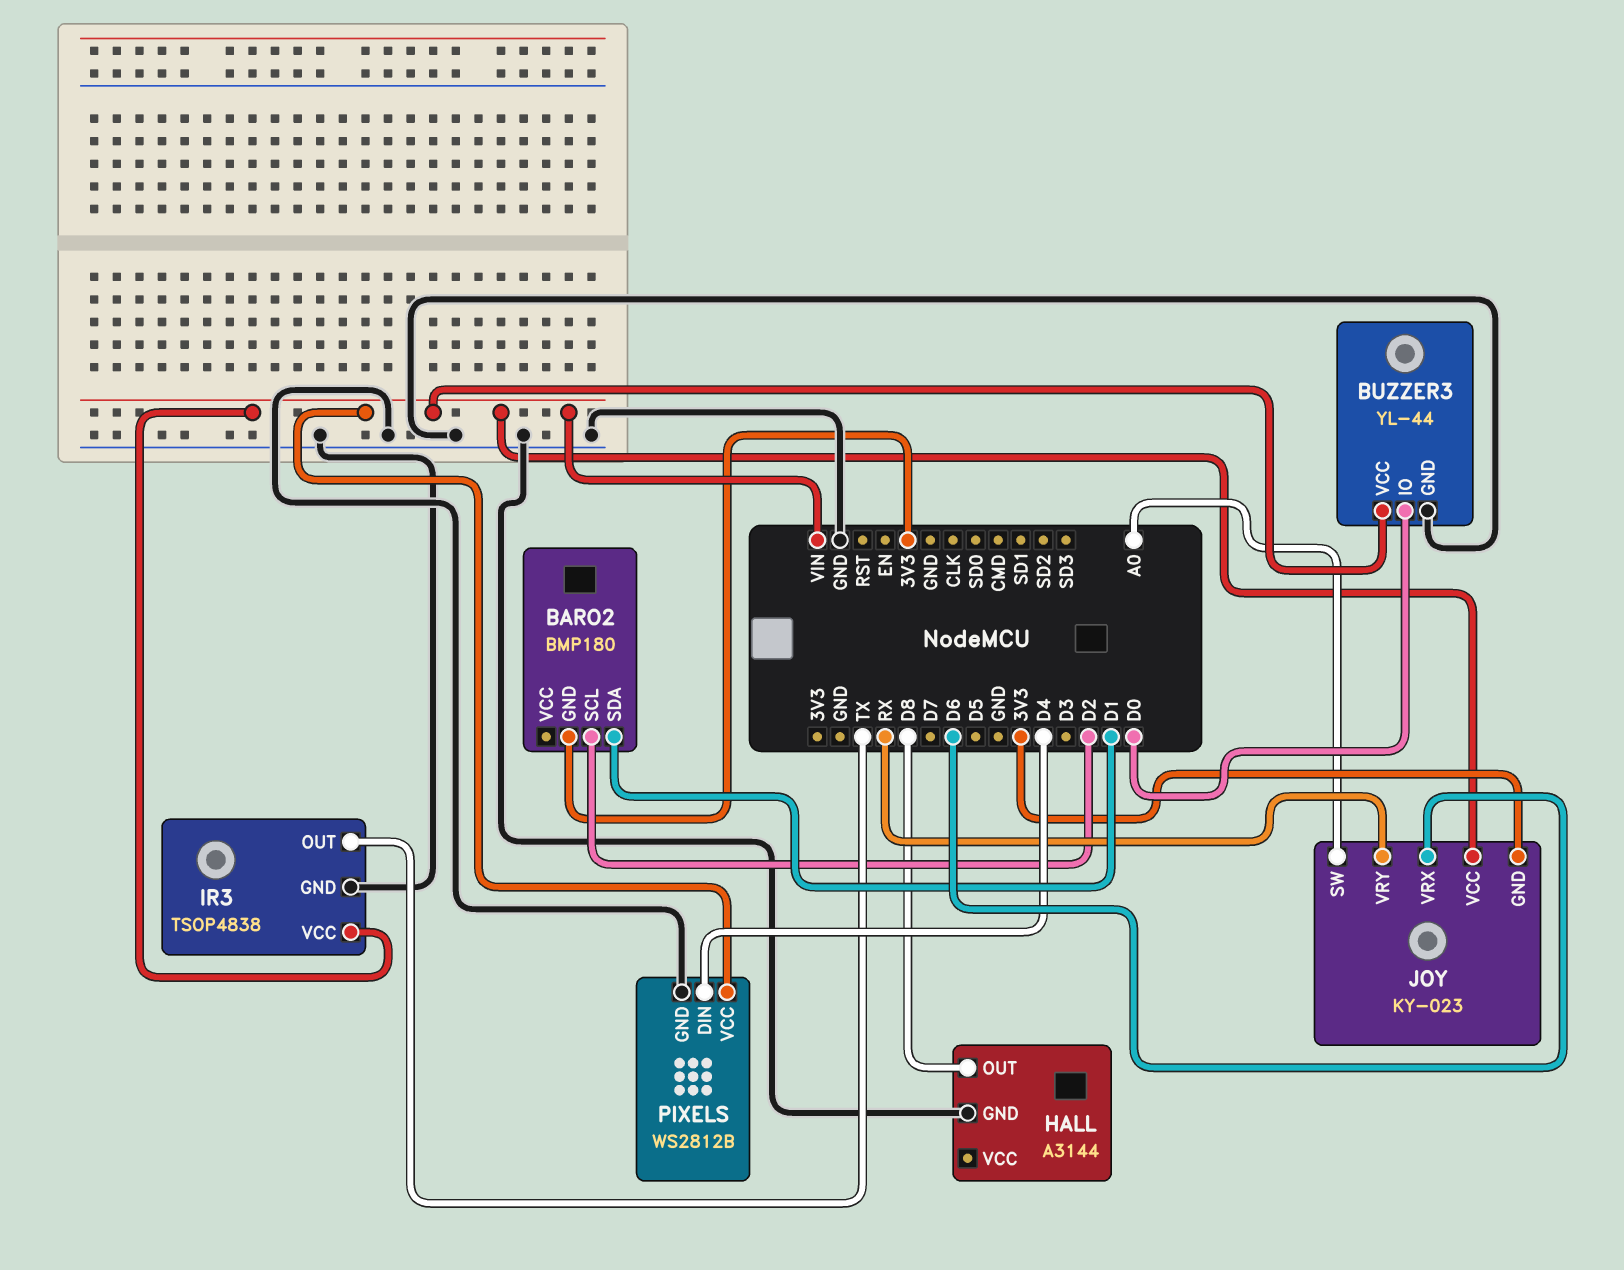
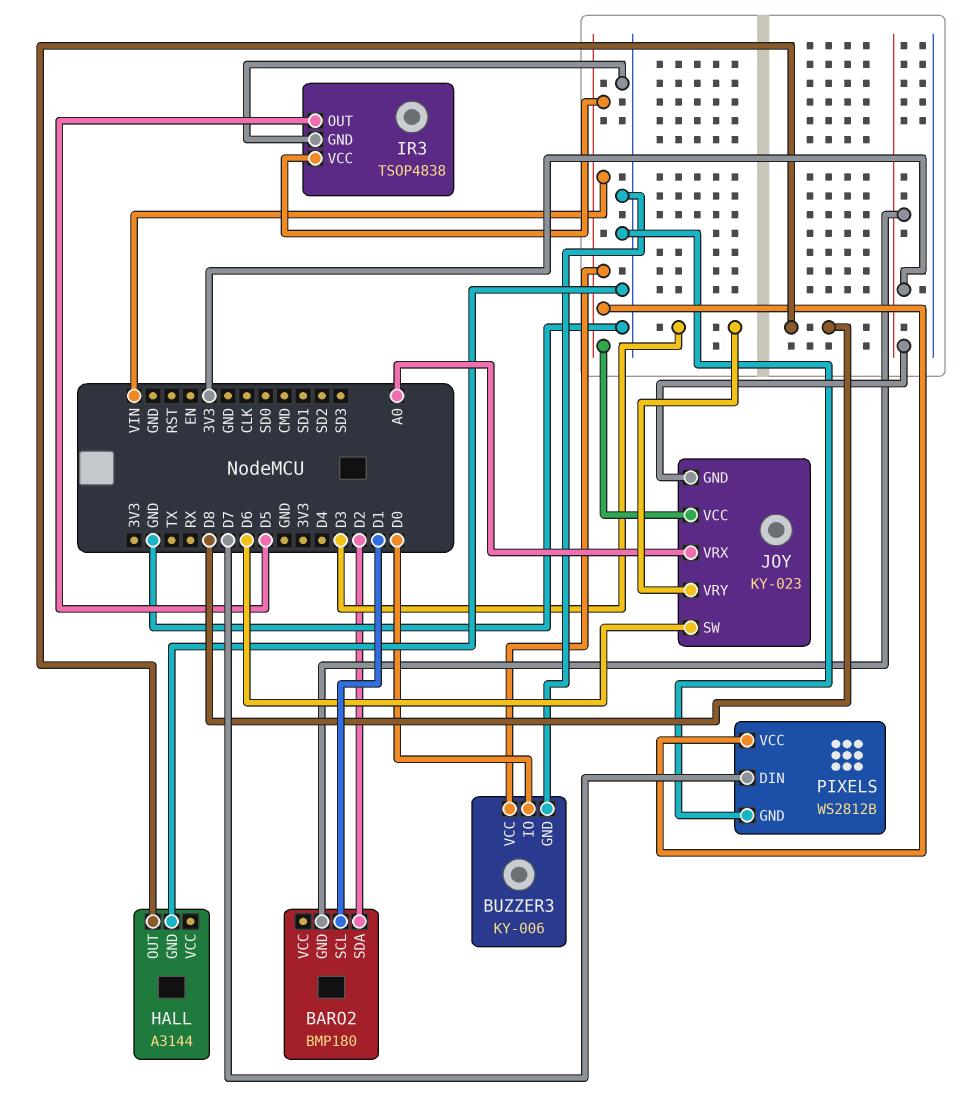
BARO2 pin SCL: D2 -> D1
BARO2 pin SDA: D1 -> D2
BUZZER3: YL-44 -> KY-006
IR3 pin OUT: TX -> D5
JOY pin SW: A0 -> D6
JOY pin VRX: D6 -> A0
JOY pin VRY: RX -> D3
PIXELS pin DIN: D4 -> D7

